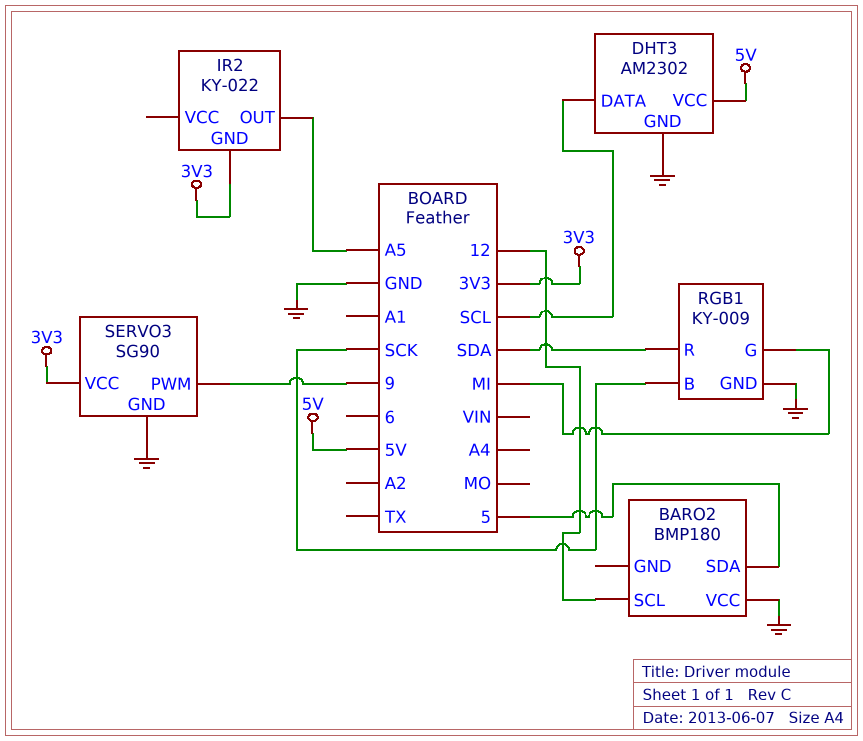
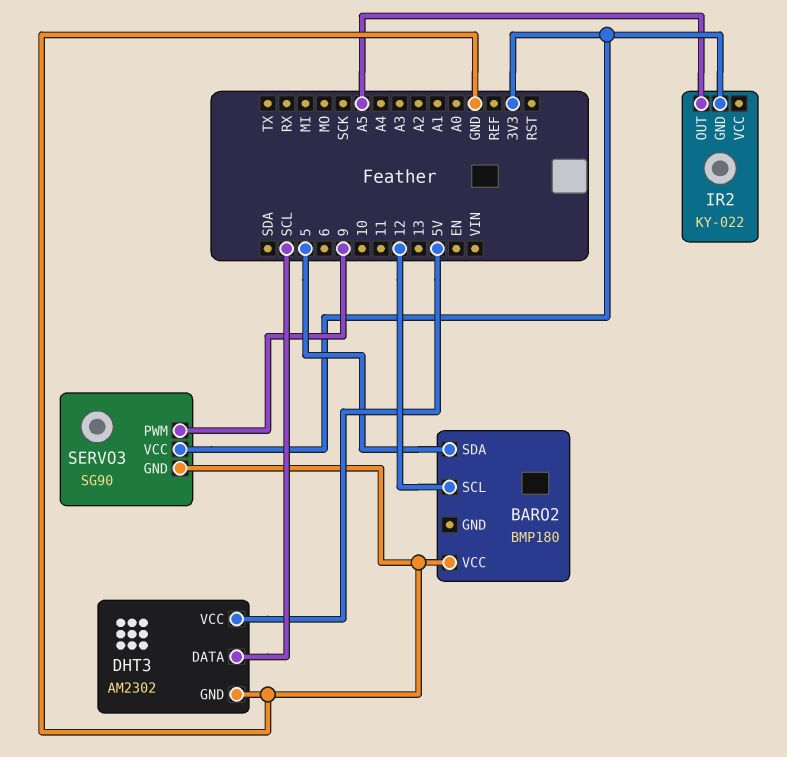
RGB1: KY-009 -> none
RGB1 pin B: SCK -> none
RGB1 pin G: MI -> none
RGB1 pin GND: GND -> none
RGB1 pin R: SDA -> none

